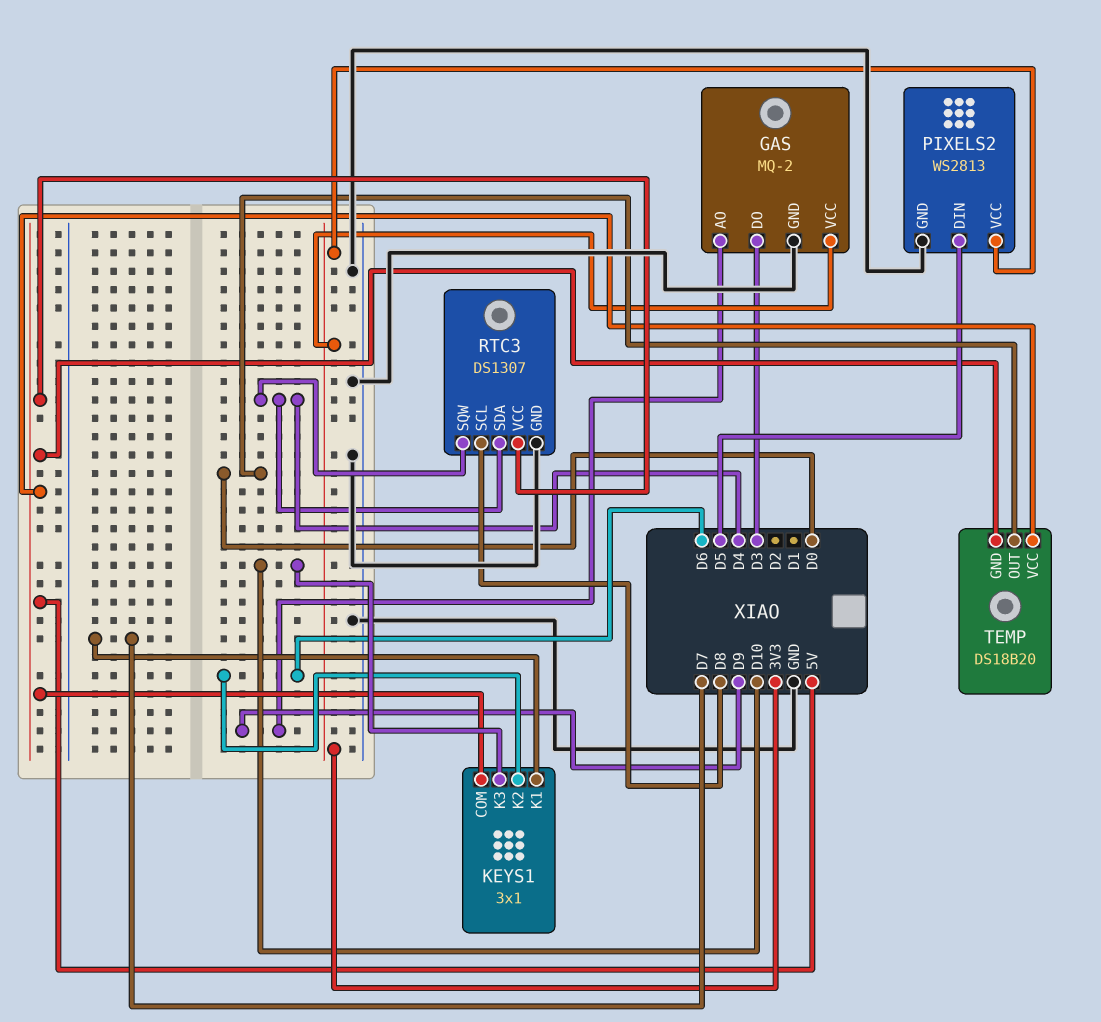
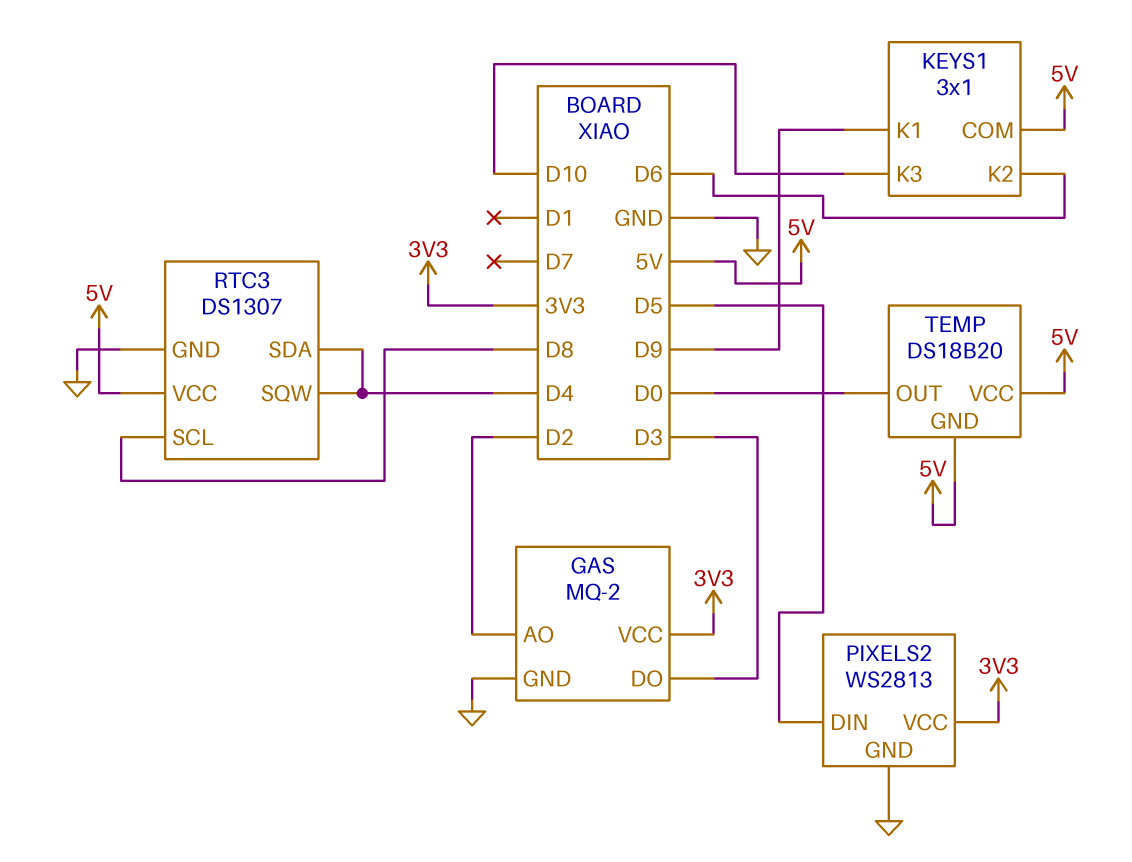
GAS pin AO: D9 -> D2
KEYS1 pin K1: D7 -> D9

